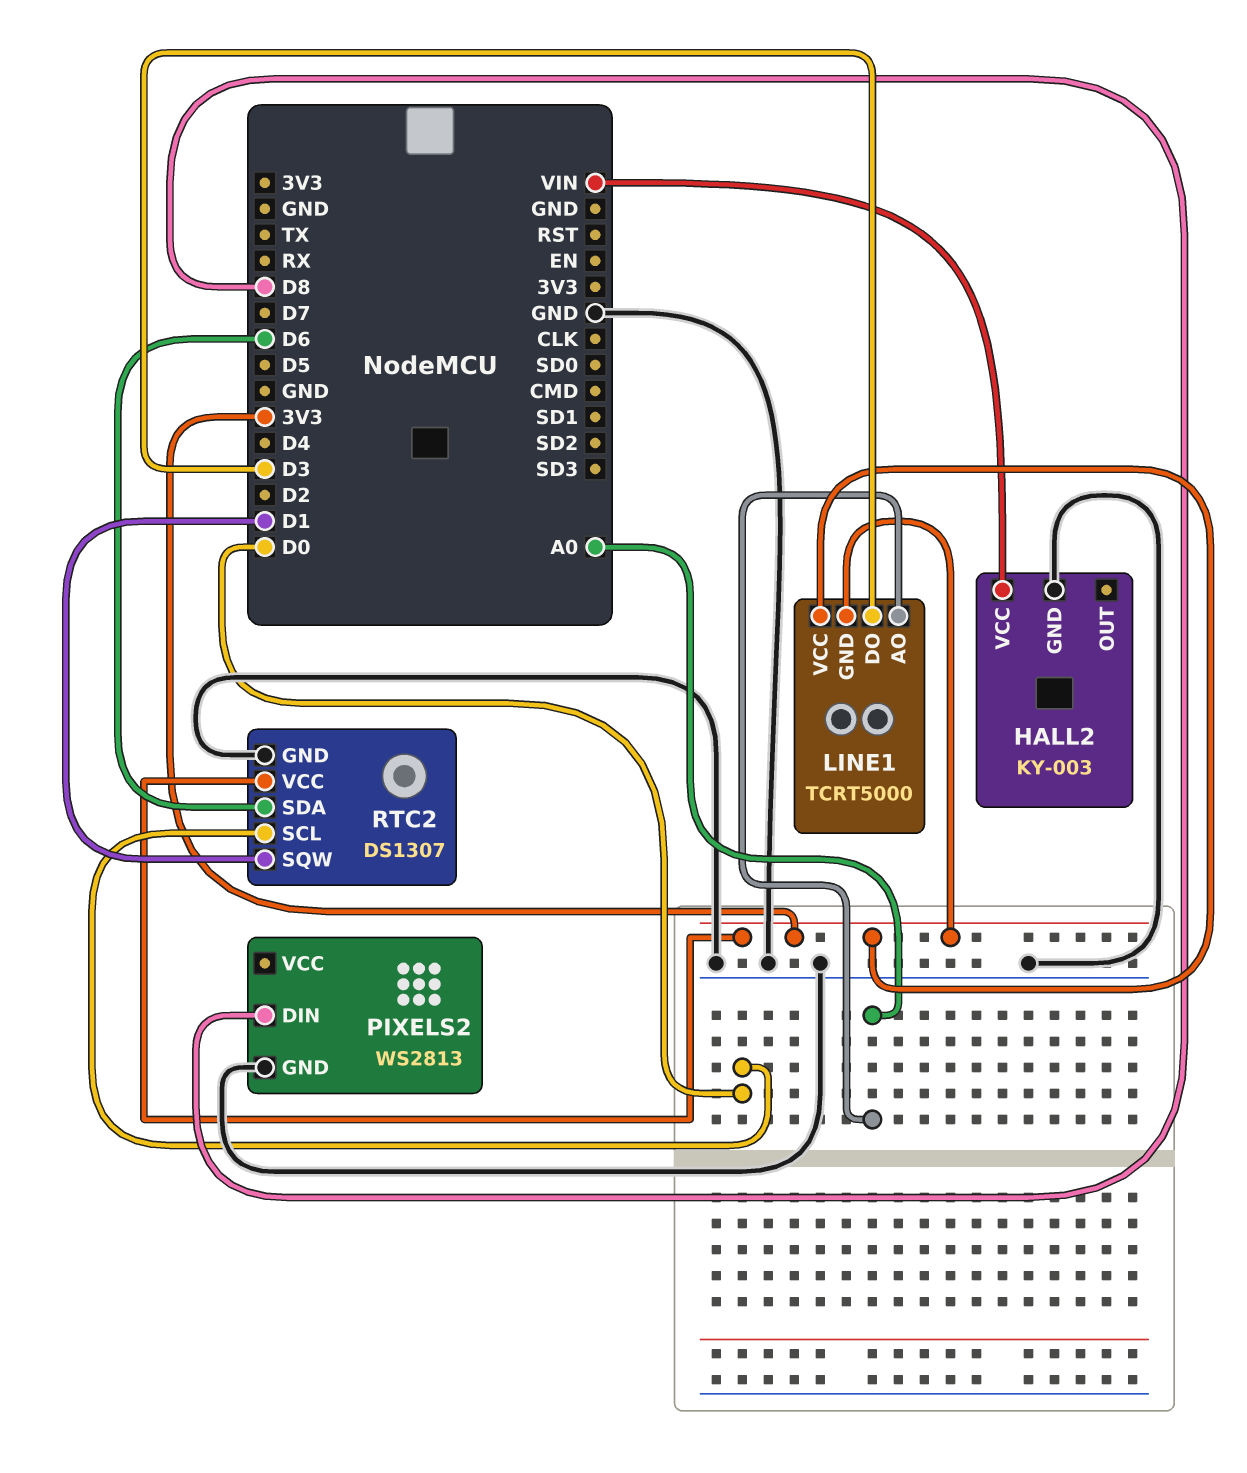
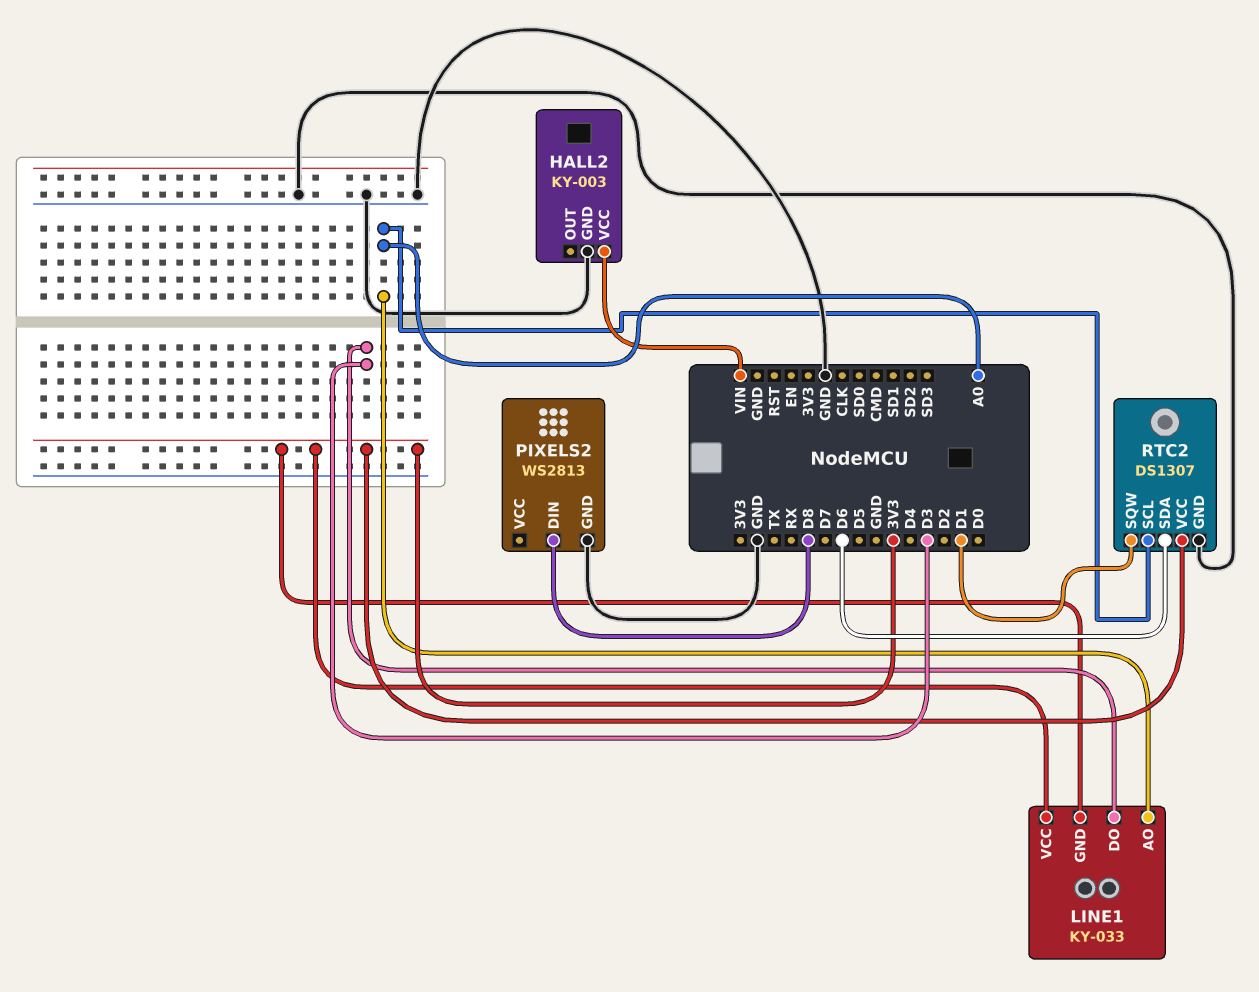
LINE1: TCRT5000 -> KY-033
RTC2 pin SCL: D0 -> A0

